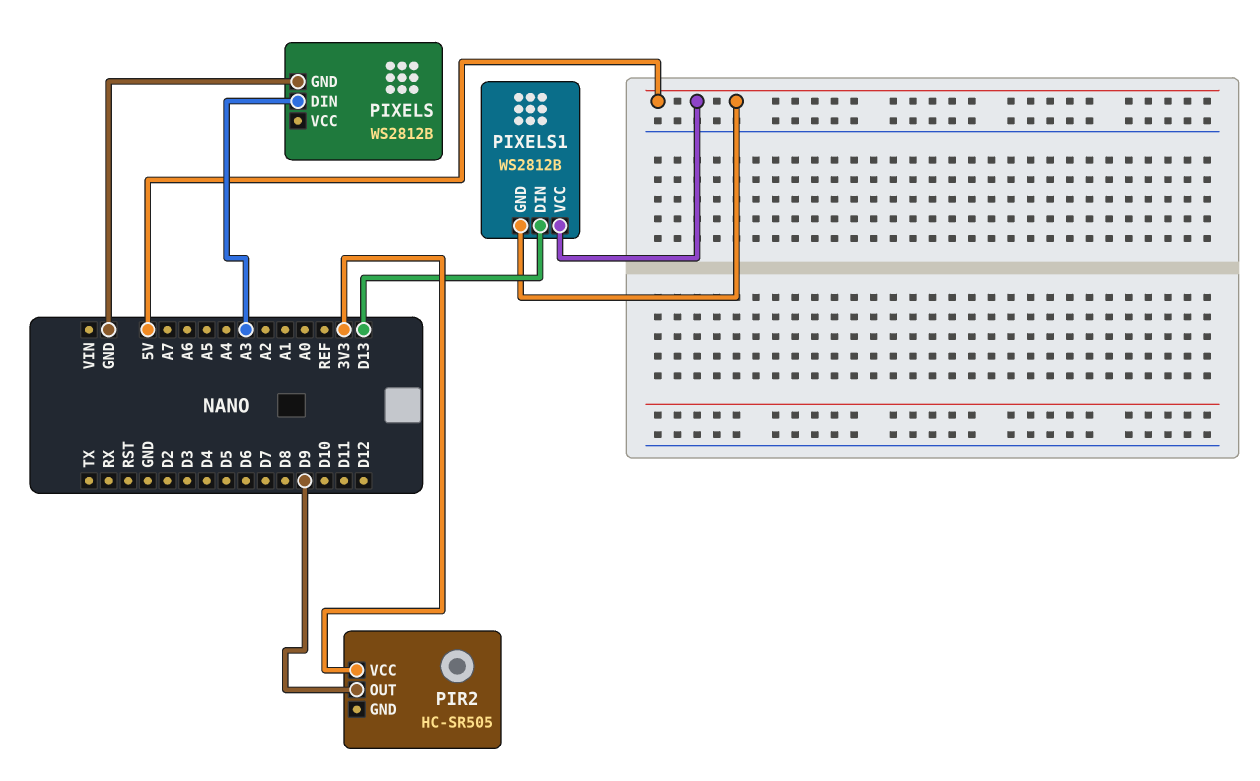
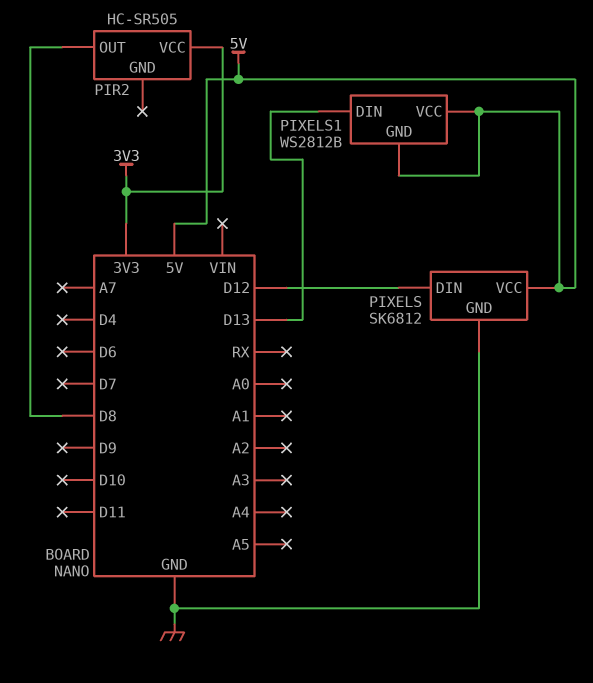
PIR2 pin OUT: D9 -> D8
PIXELS: WS2812B -> SK6812
PIXELS pin DIN: A3 -> D12
PIXELS pin VCC: none -> 5V

